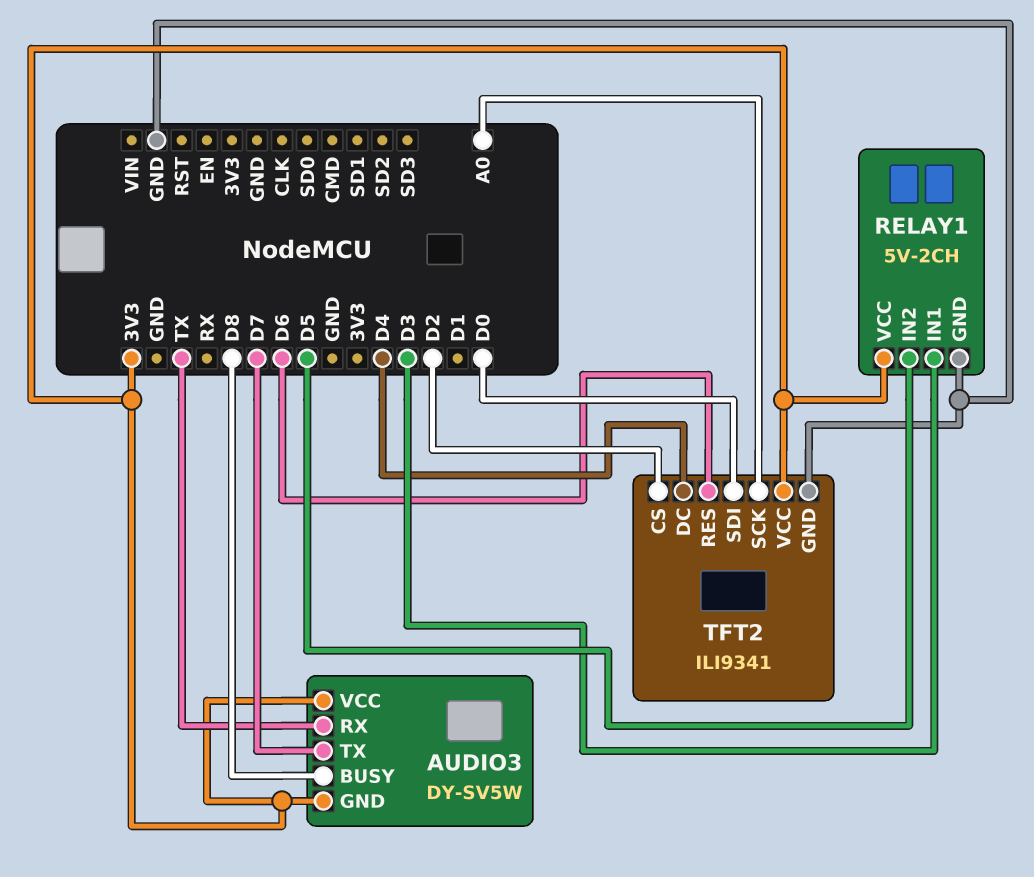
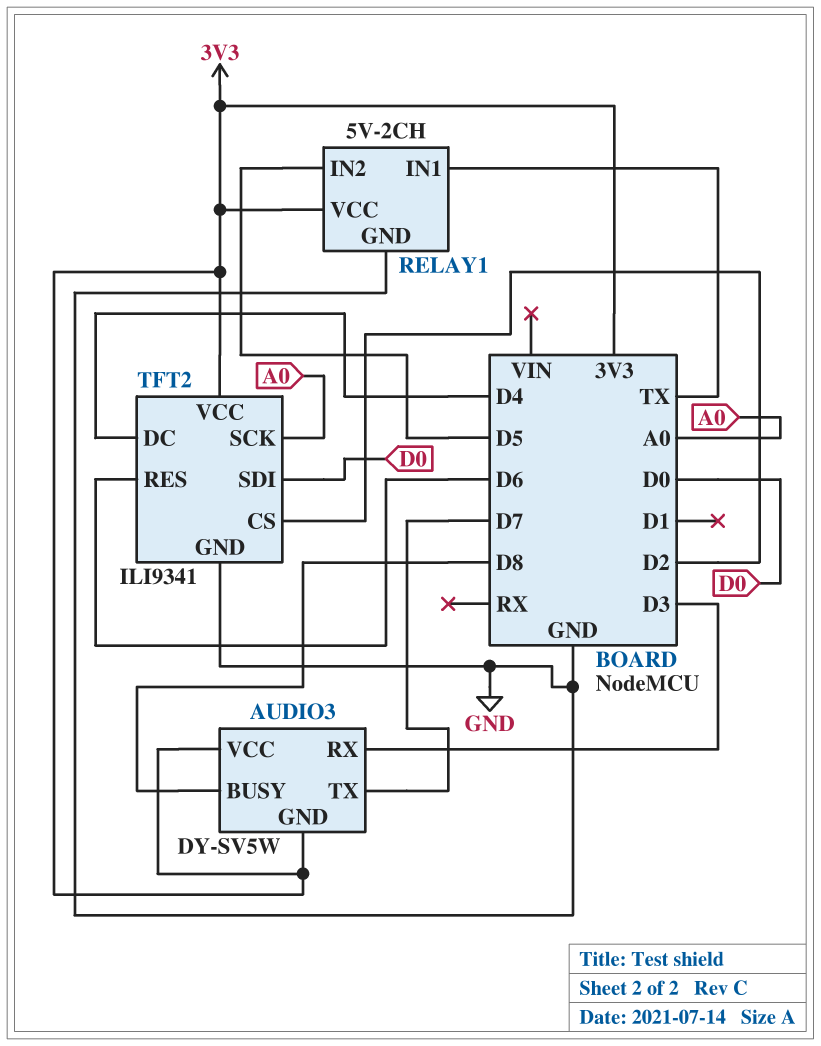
AUDIO3 pin RX: TX -> D3
RELAY1 pin IN1: D3 -> TX

